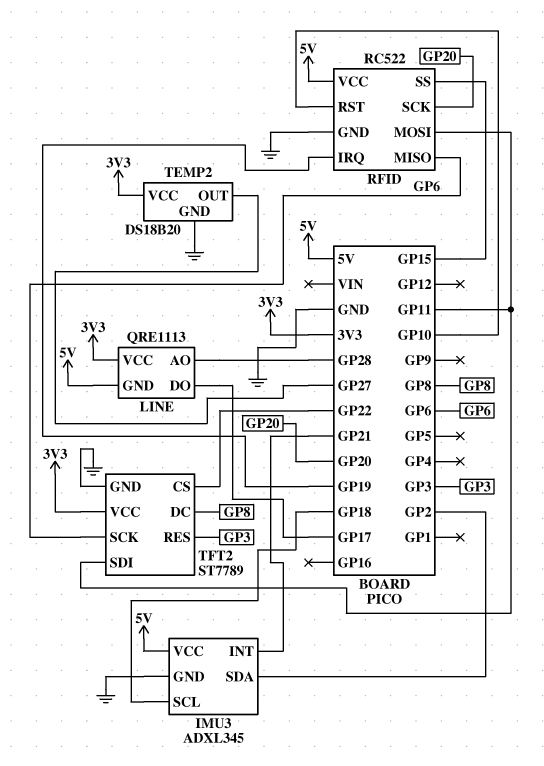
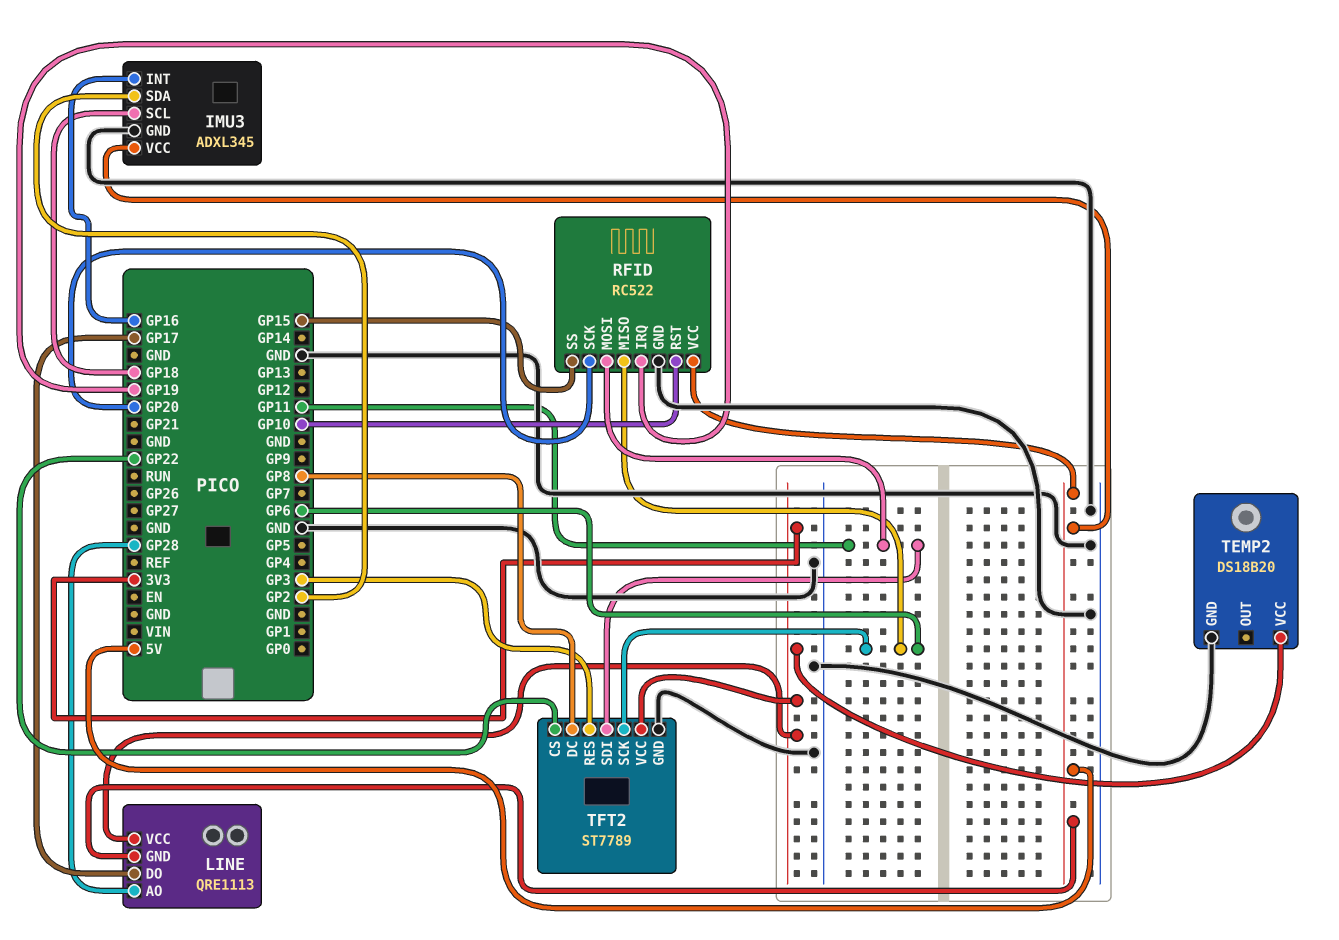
IMU3 pin INT: GP21 -> GP16
TEMP2 pin OUT: GP27 -> none

